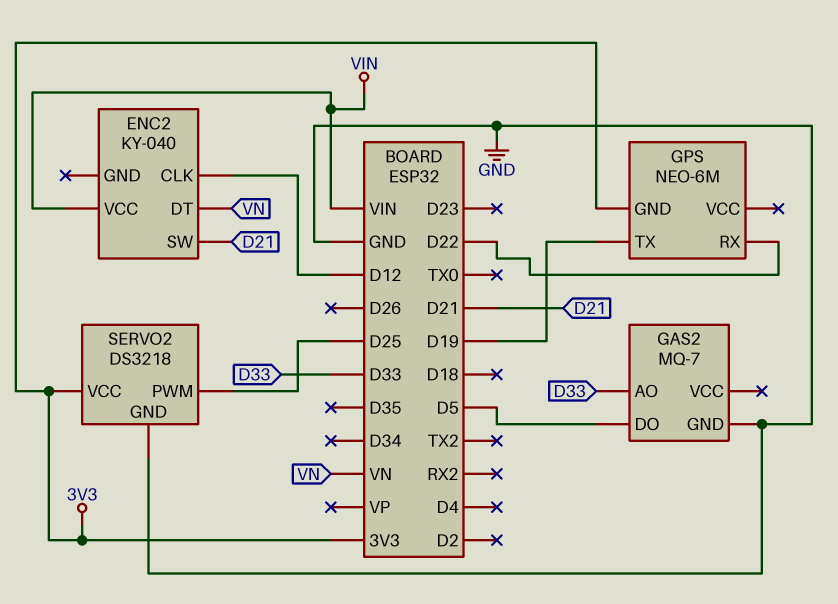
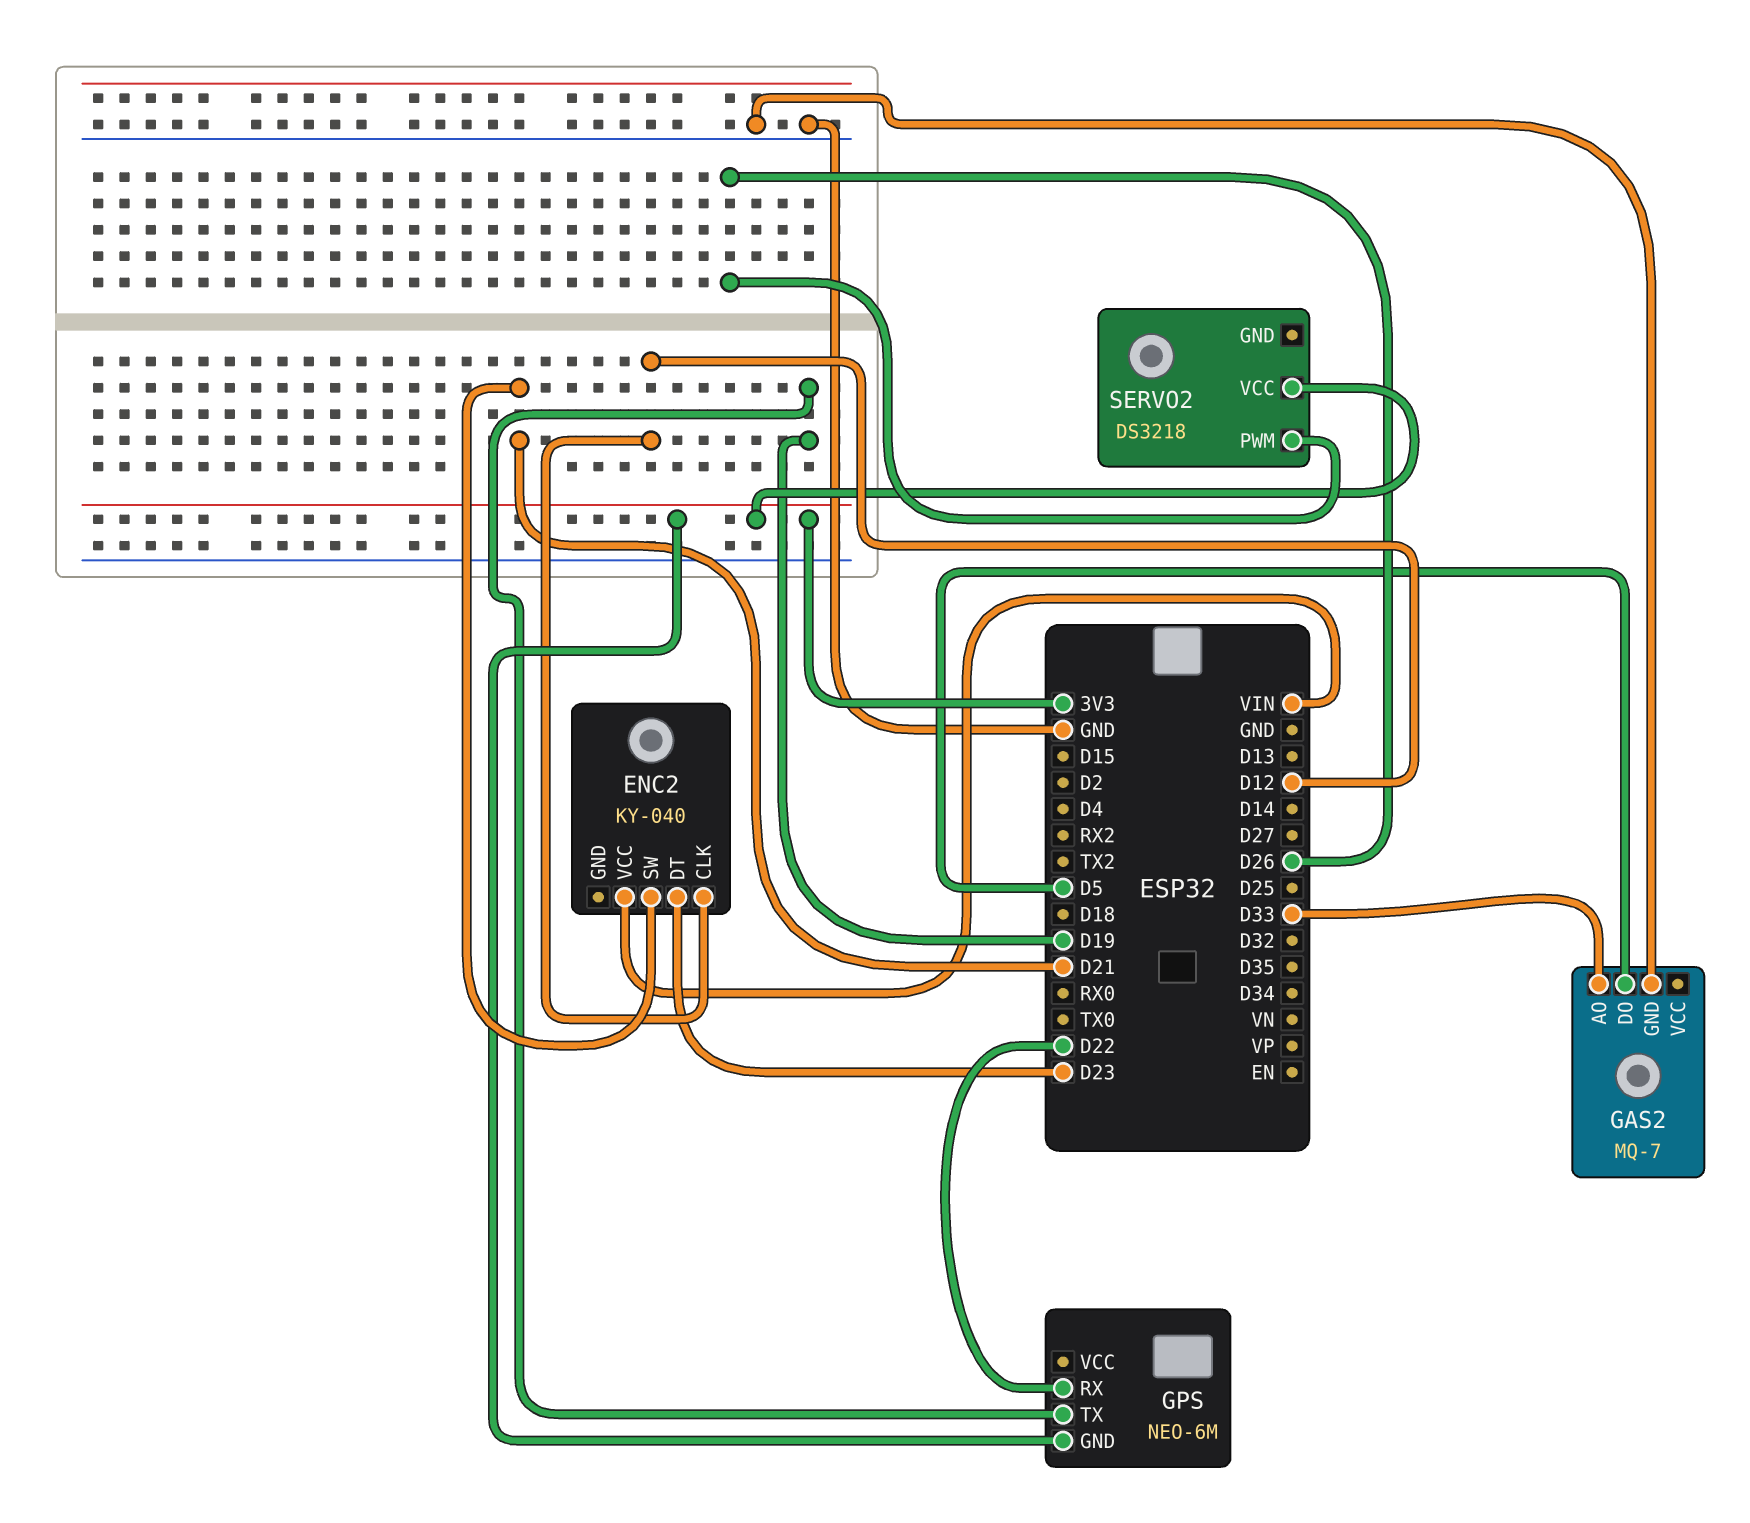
ENC2 pin DT: VN -> D23
SERVO2 pin GND: GND -> none
SERVO2 pin PWM: D25 -> D26

